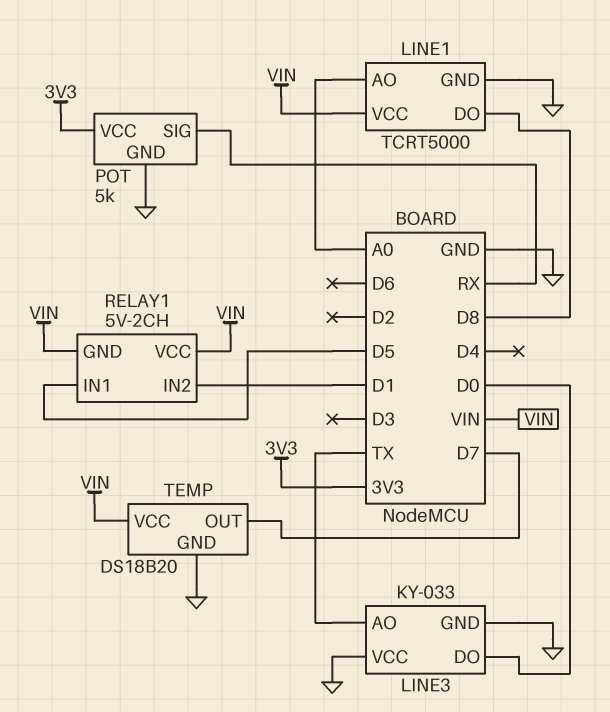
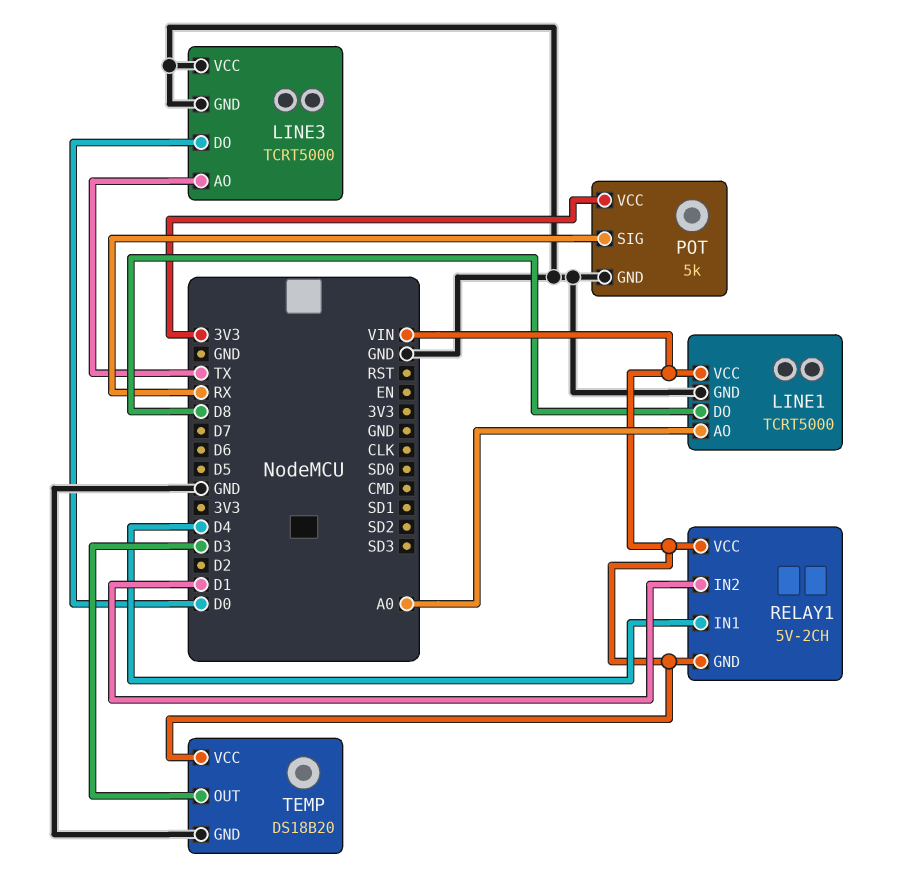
LINE3: KY-033 -> TCRT5000
RELAY1 pin IN1: D5 -> D4
TEMP pin OUT: D7 -> D3

